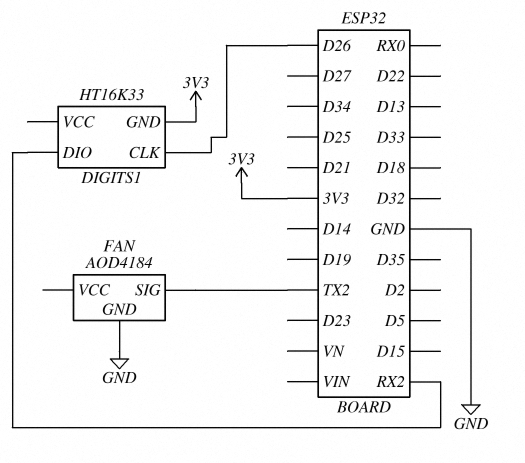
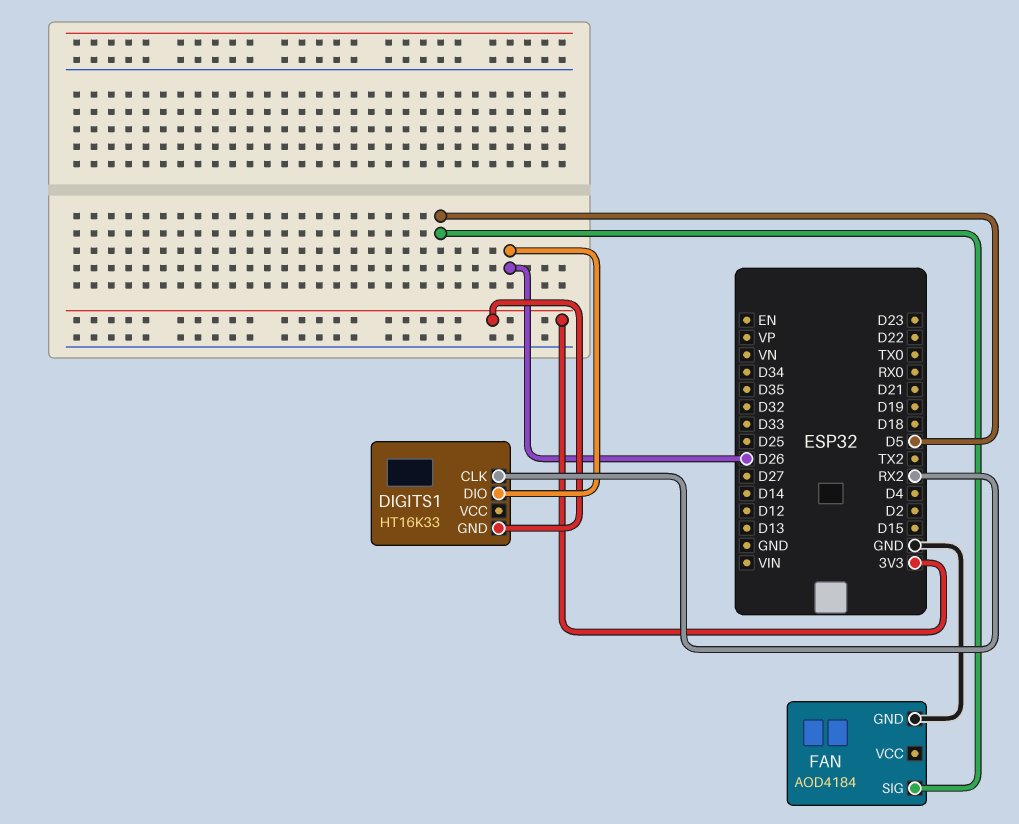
DIGITS1 pin CLK: D26 -> RX2
DIGITS1 pin DIO: RX2 -> D26
FAN pin SIG: TX2 -> D5

